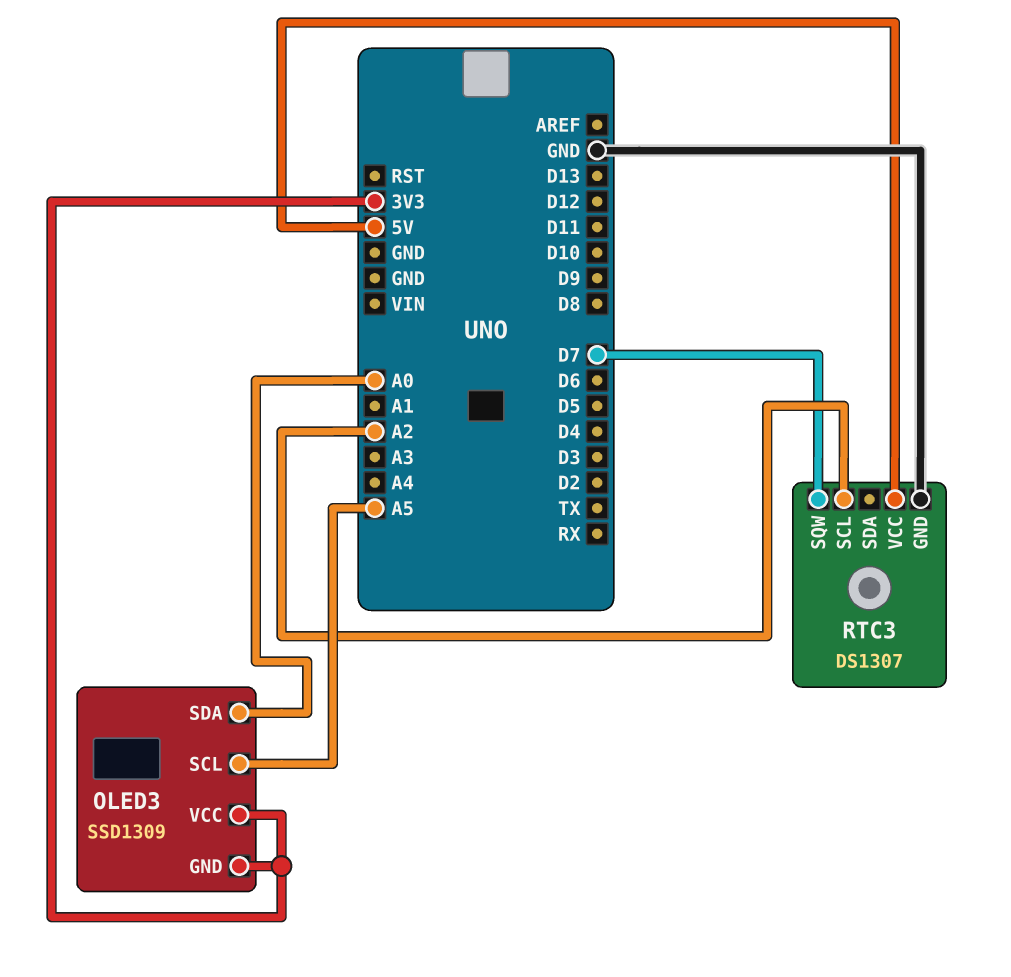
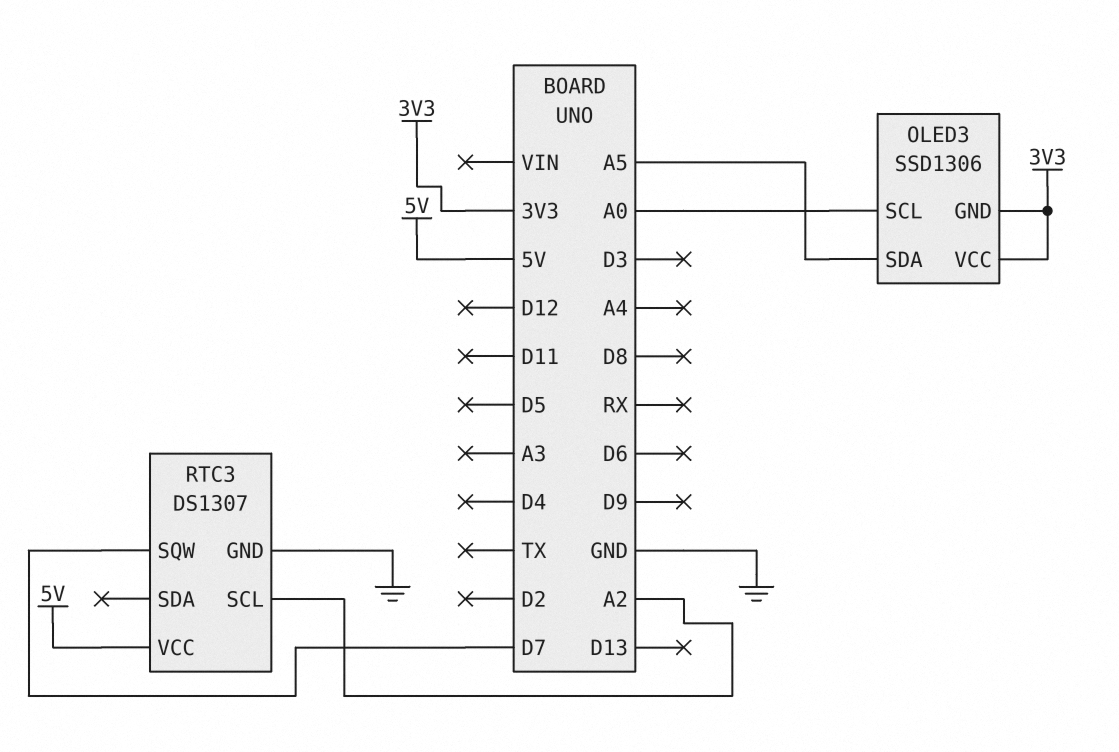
OLED3: SSD1309 -> SSD1306
OLED3 pin SCL: A5 -> A0
OLED3 pin SDA: A0 -> A5

